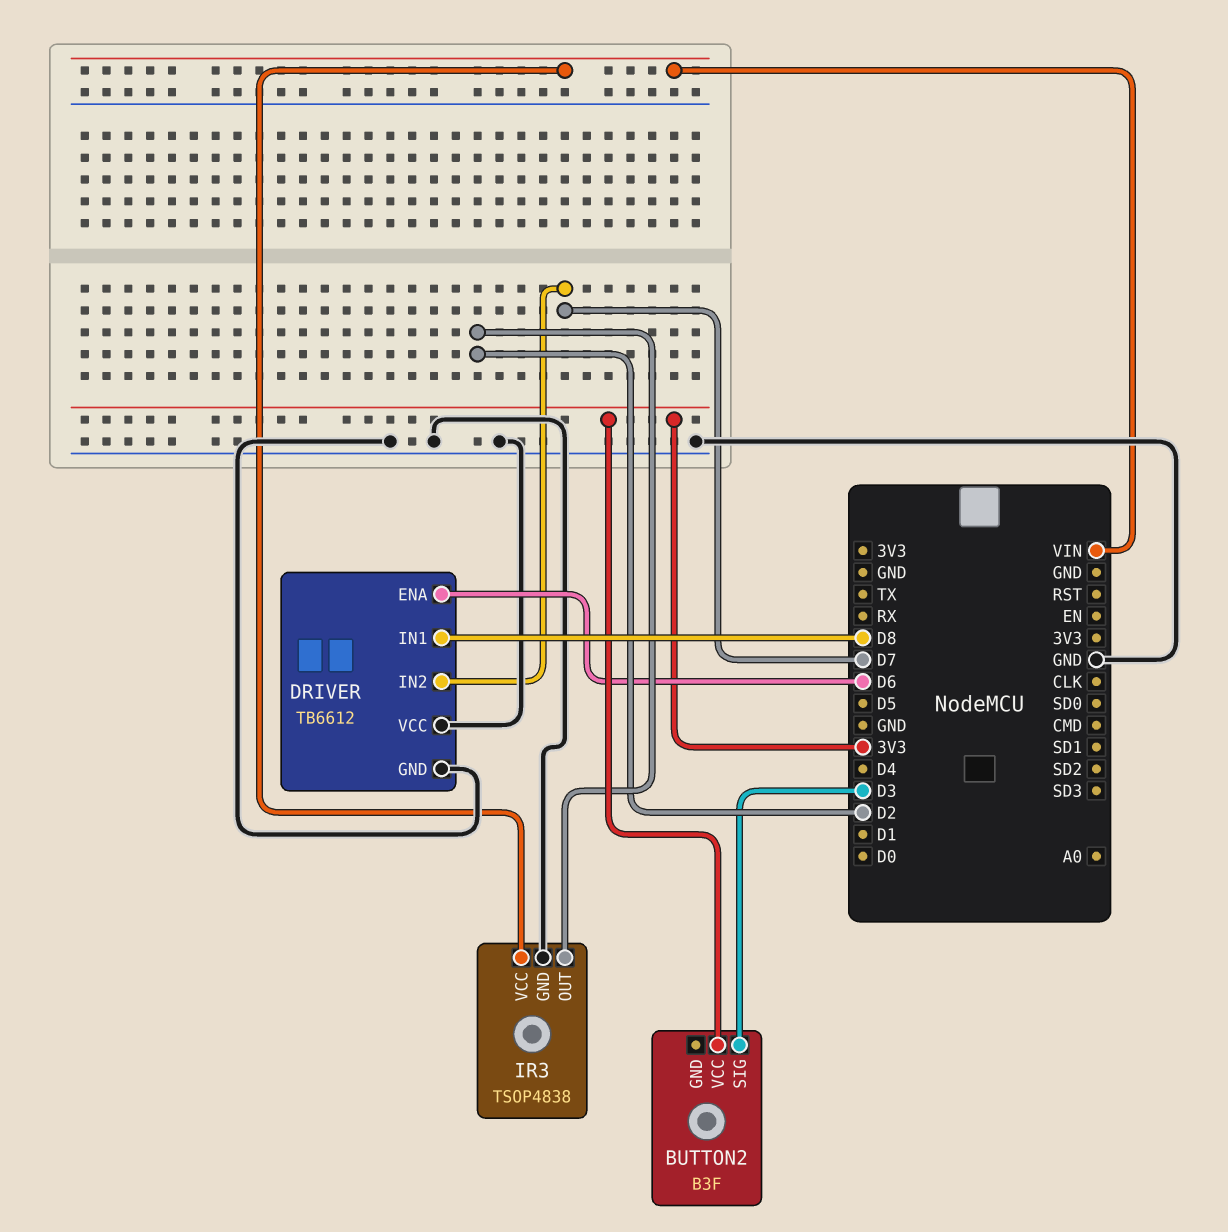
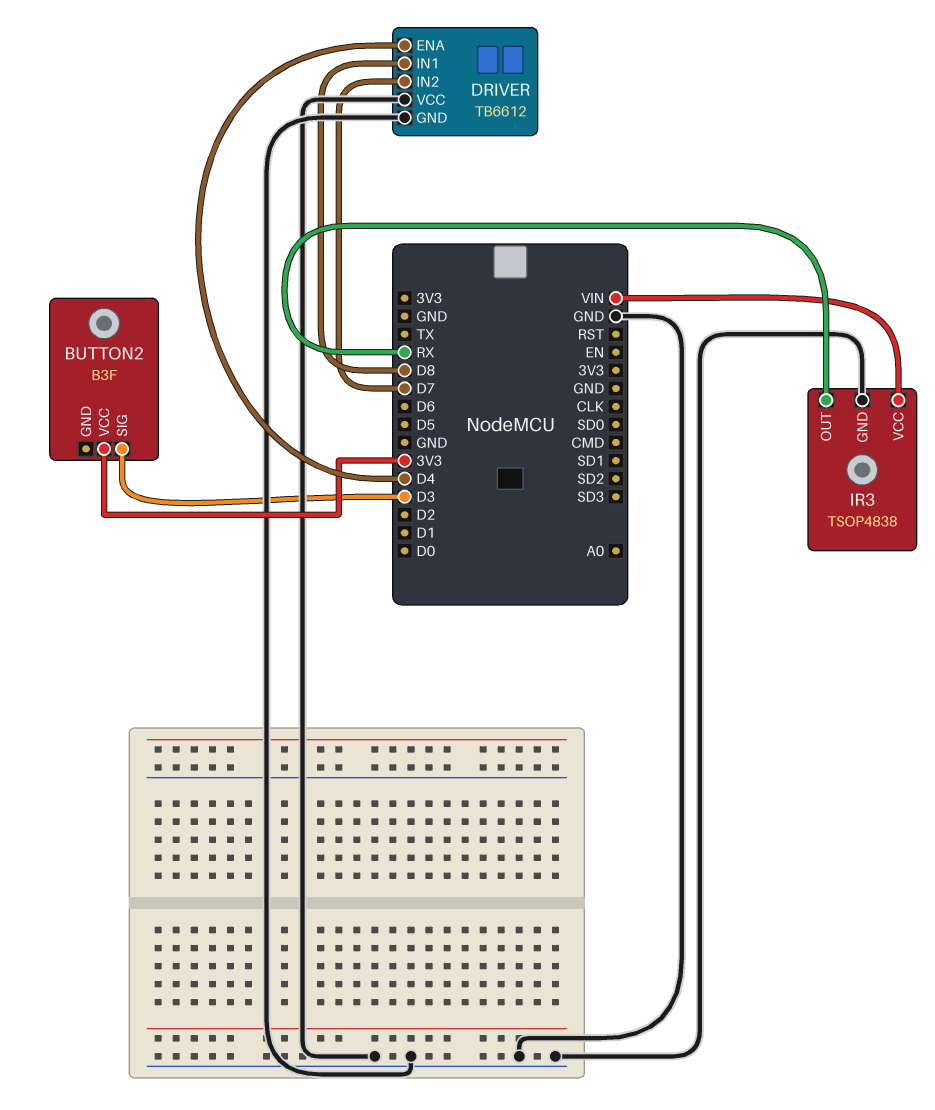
DRIVER pin ENA: D6 -> D4
IR3 pin OUT: D2 -> RX

